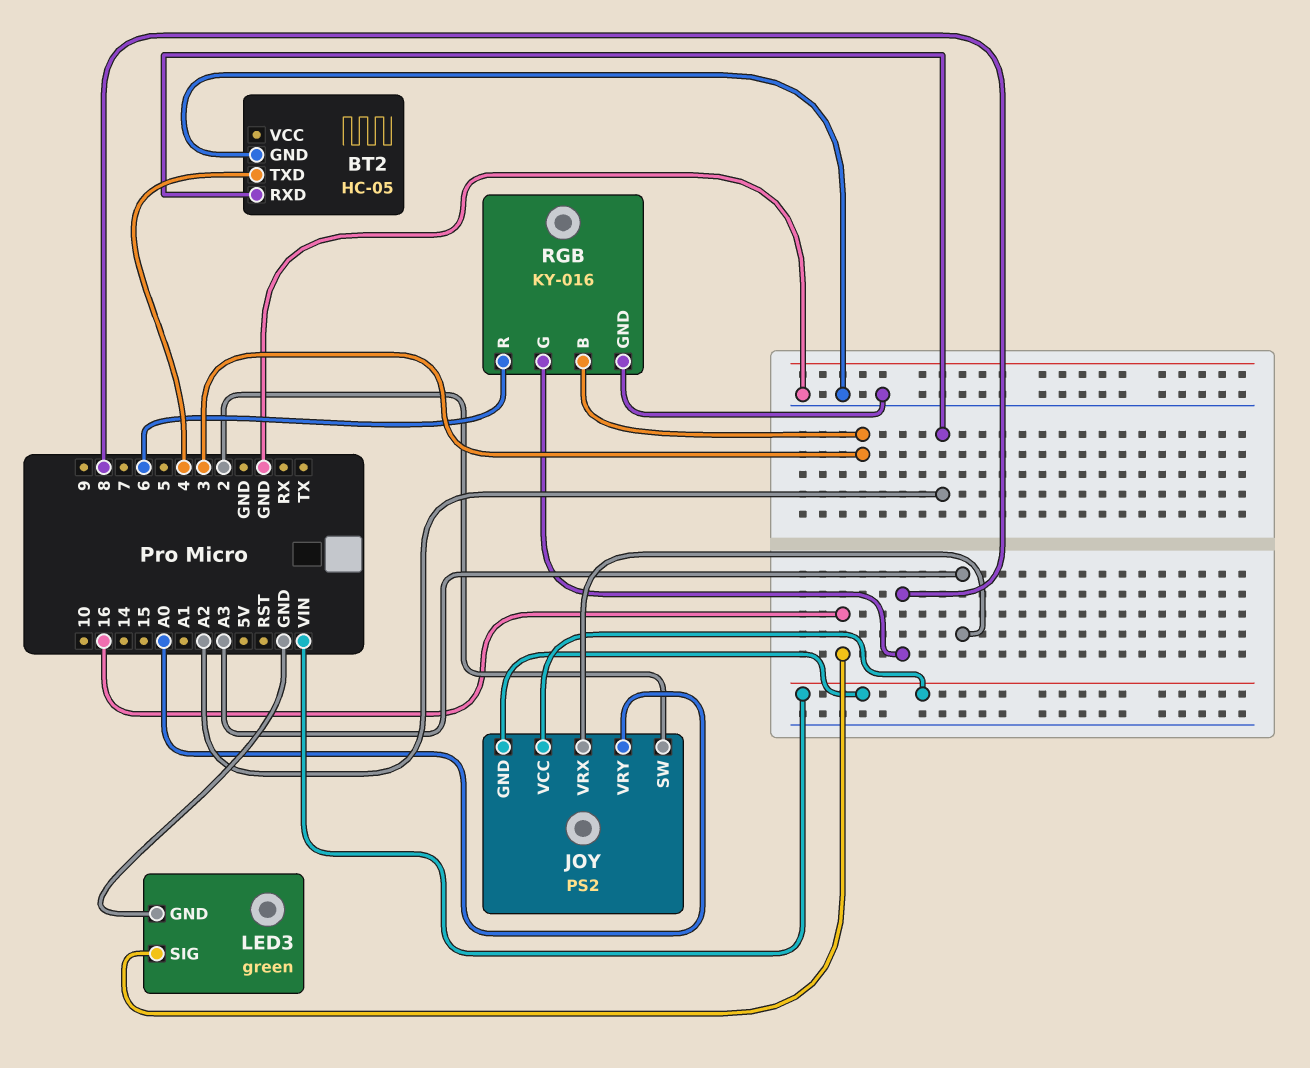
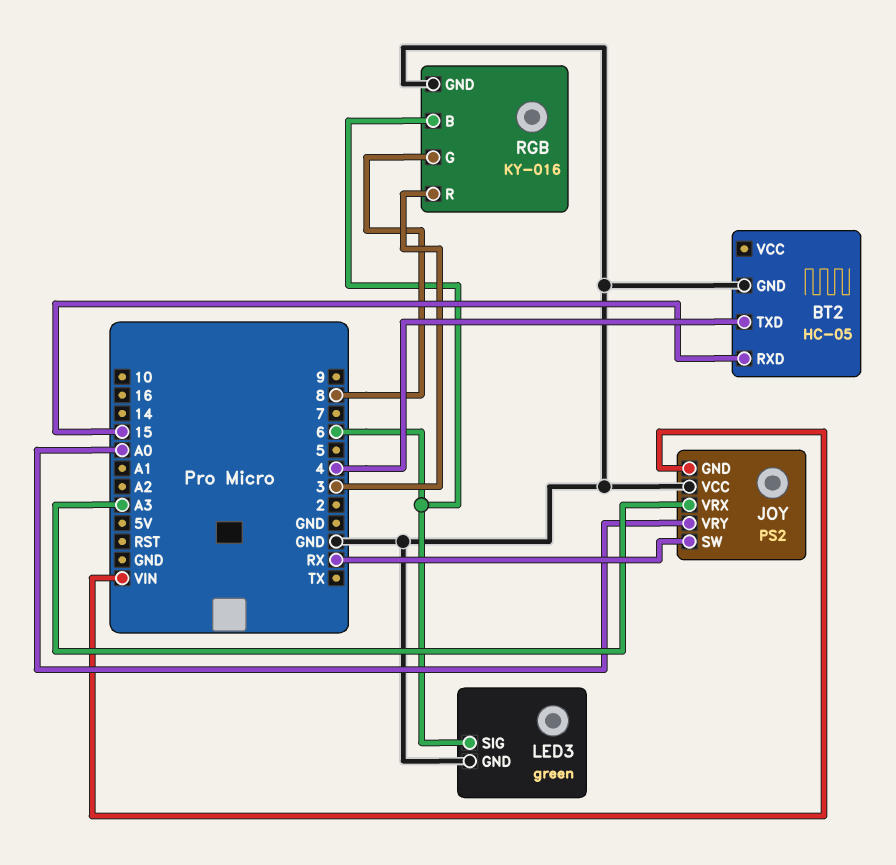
BT2 pin RXD: A2 -> 15
JOY pin SW: 2 -> RX
JOY pin VCC: VIN -> GND
LED3 pin SIG: 16 -> 6
RGB pin B: 3 -> 6
RGB pin R: 6 -> 3

